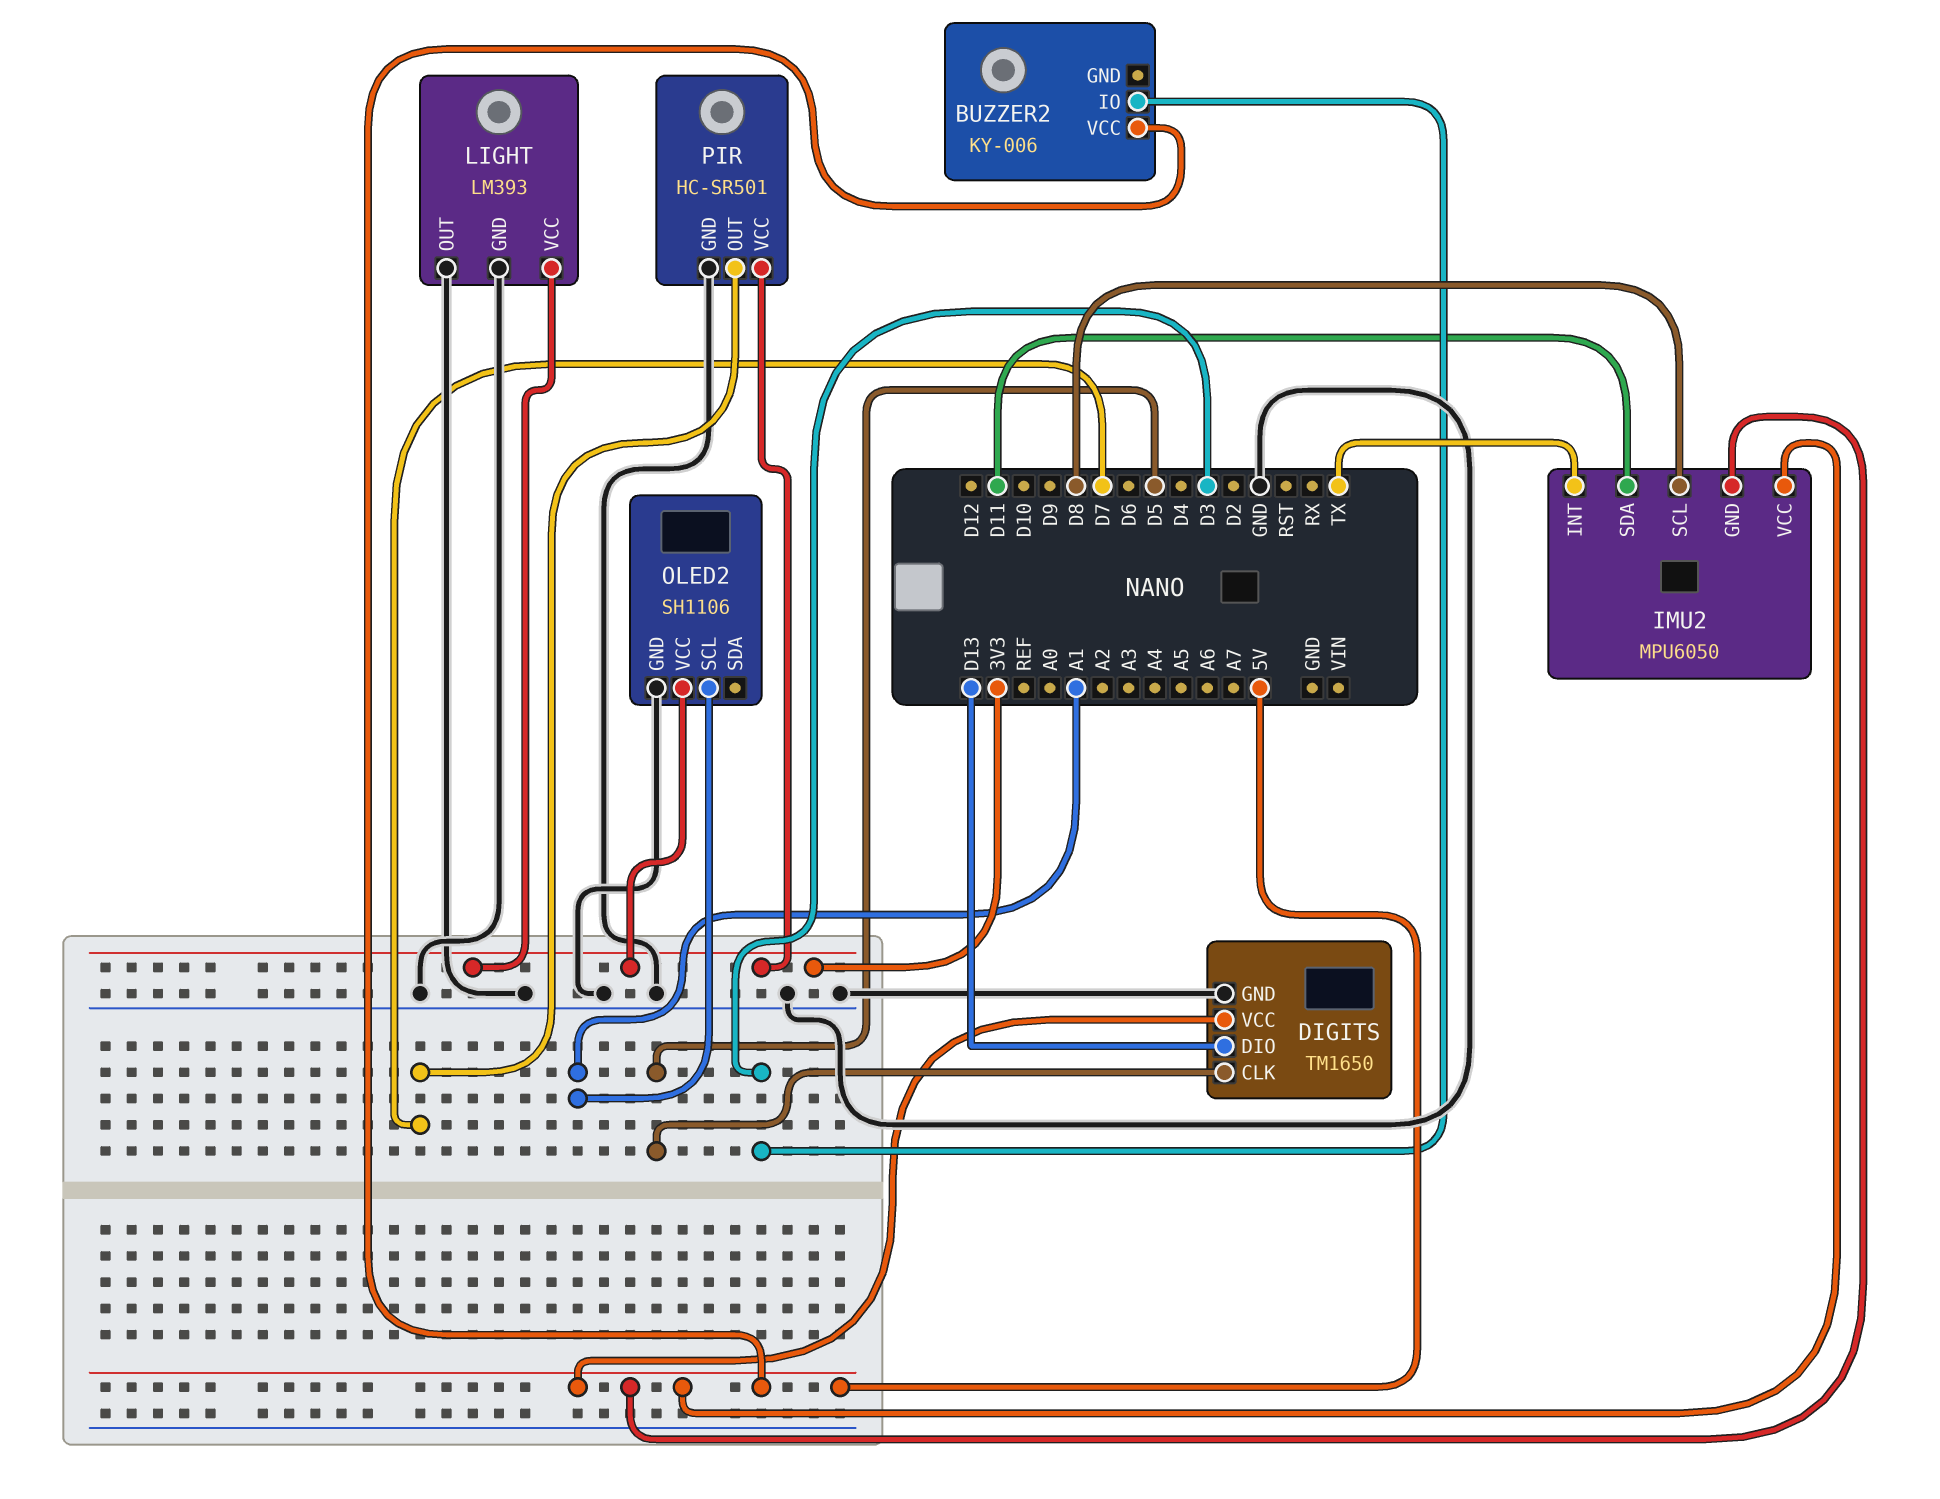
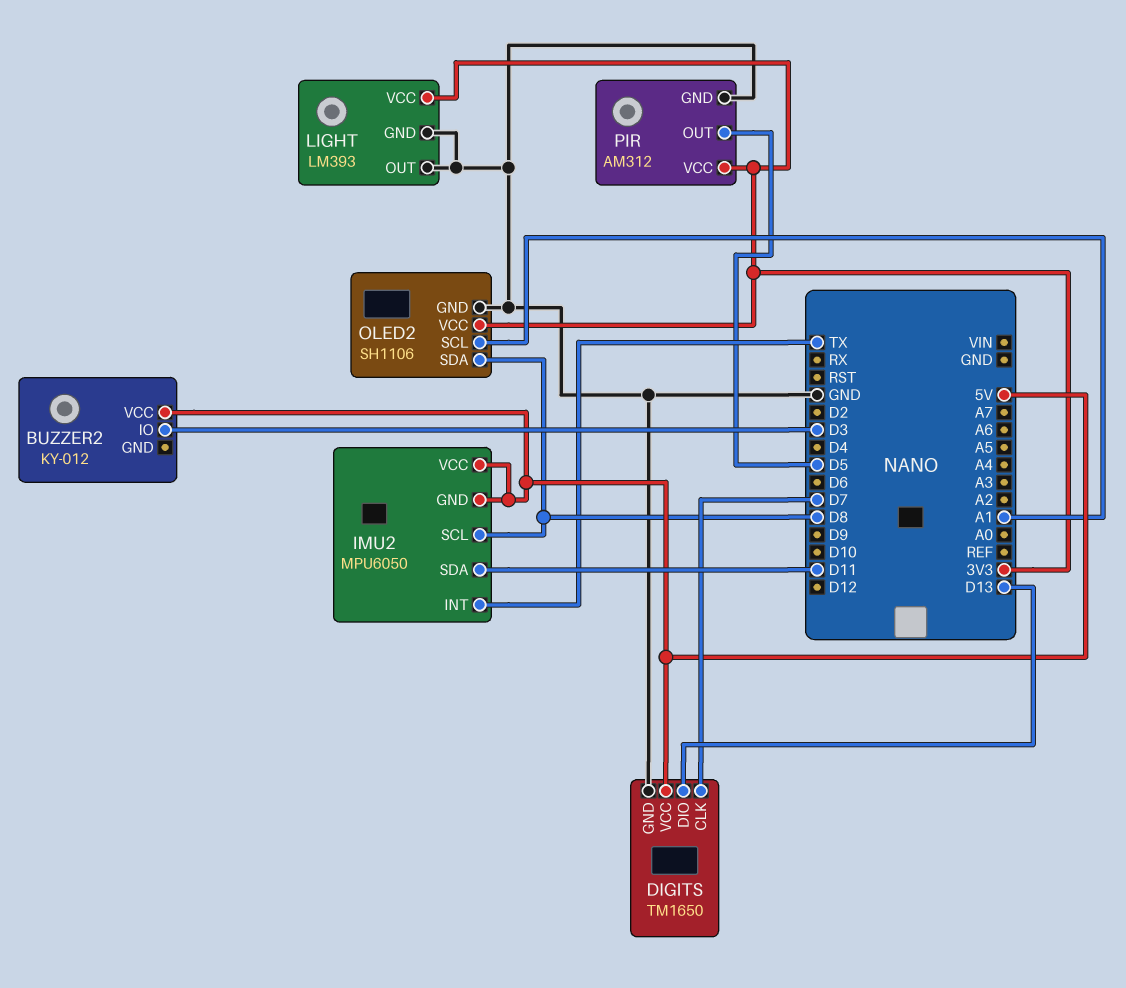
BUZZER2: KY-006 -> KY-012
DIGITS pin CLK: D5 -> D7
OLED2 pin SDA: none -> D8
PIR: HC-SR501 -> AM312
PIR pin OUT: D7 -> D5

